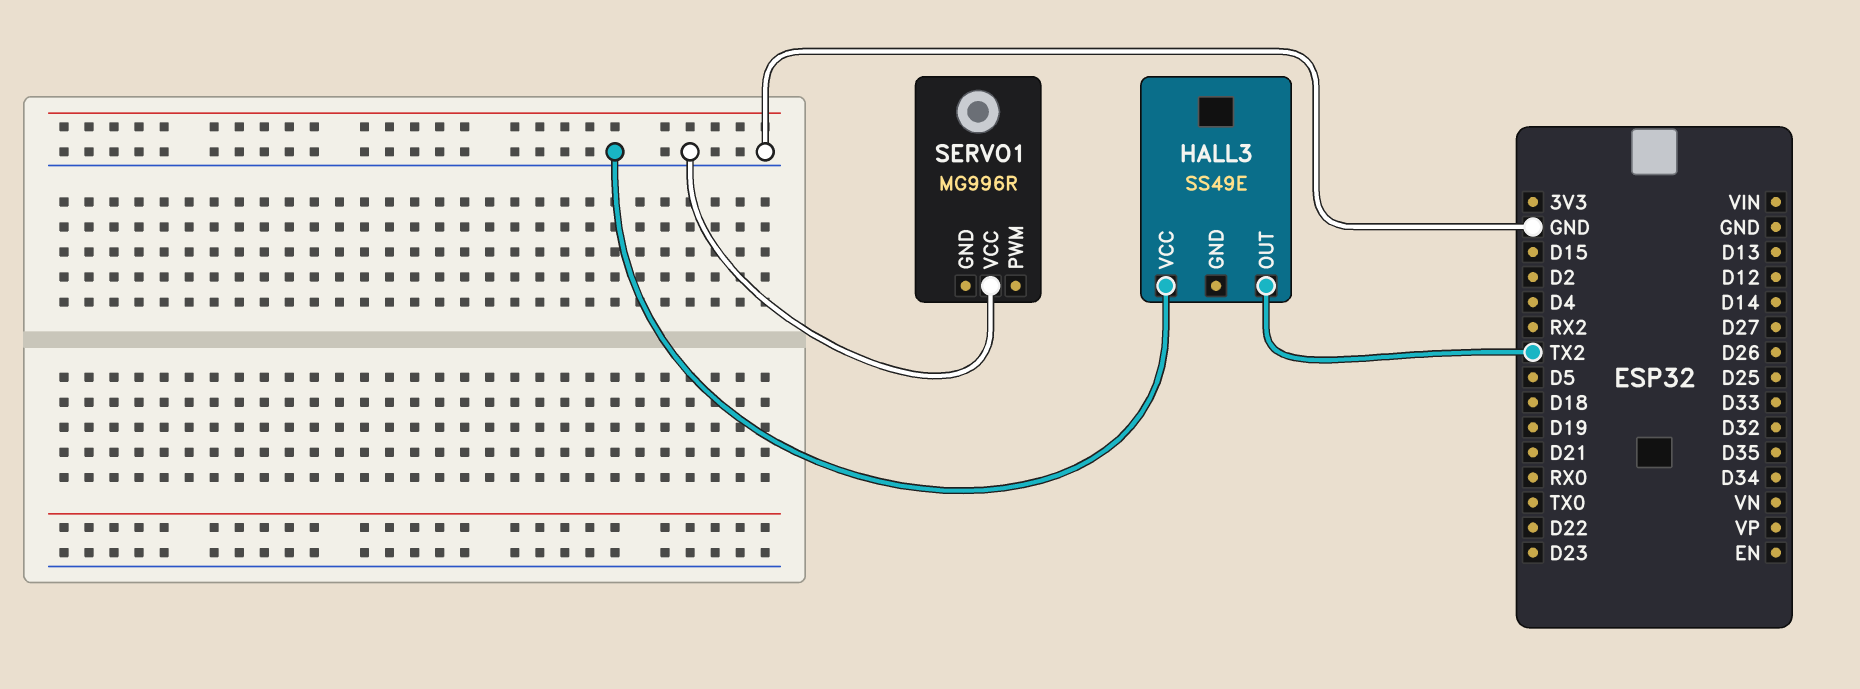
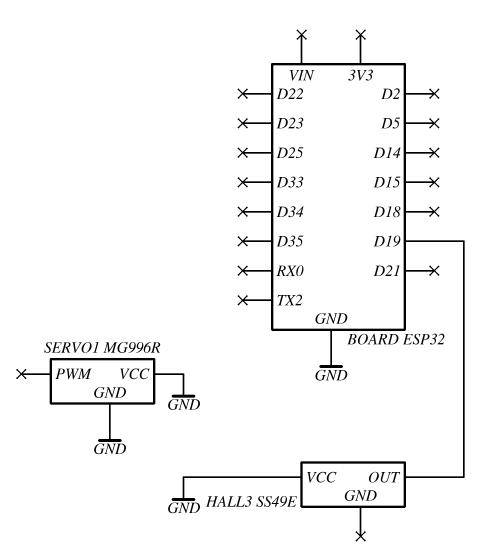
HALL3 pin OUT: TX2 -> D19
SERVO1 pin GND: none -> GND

